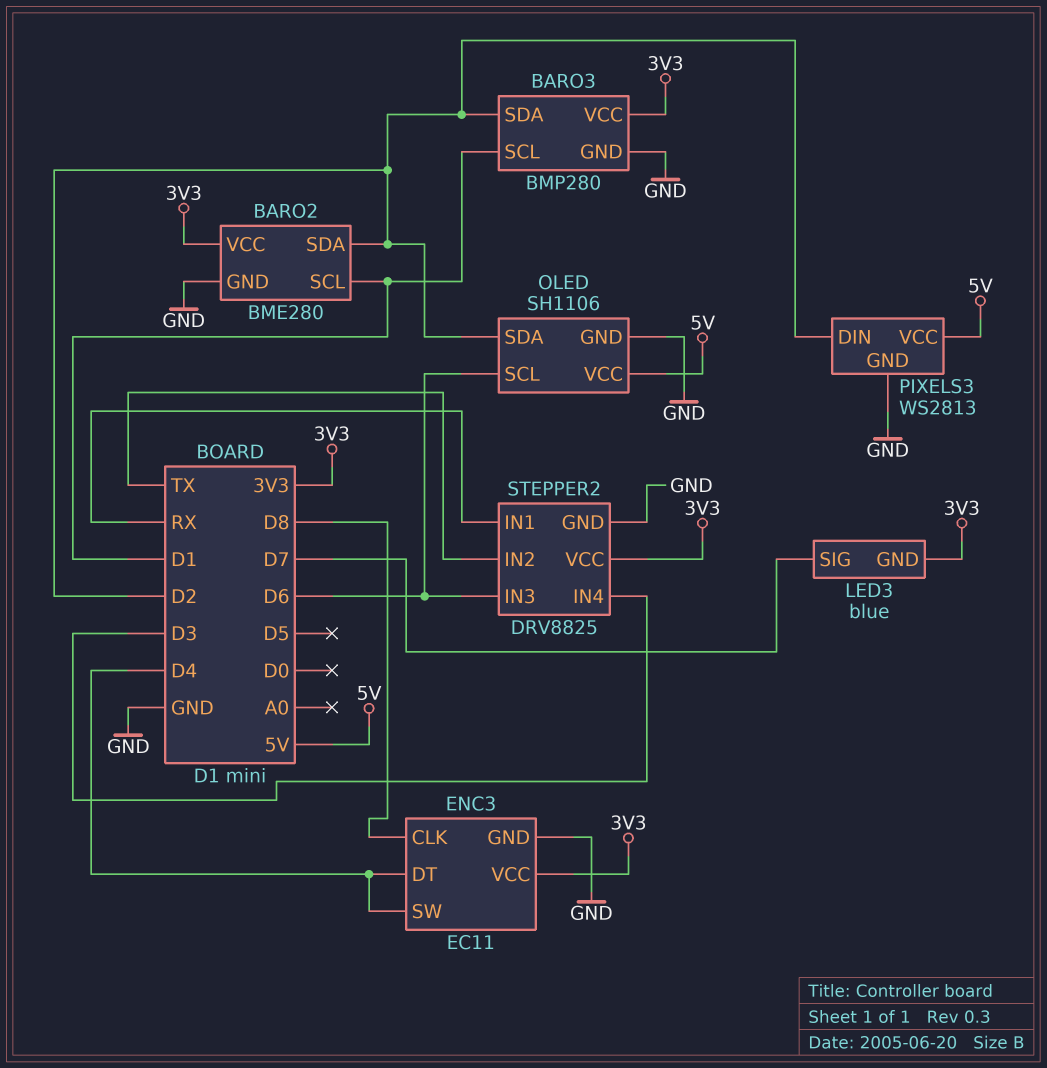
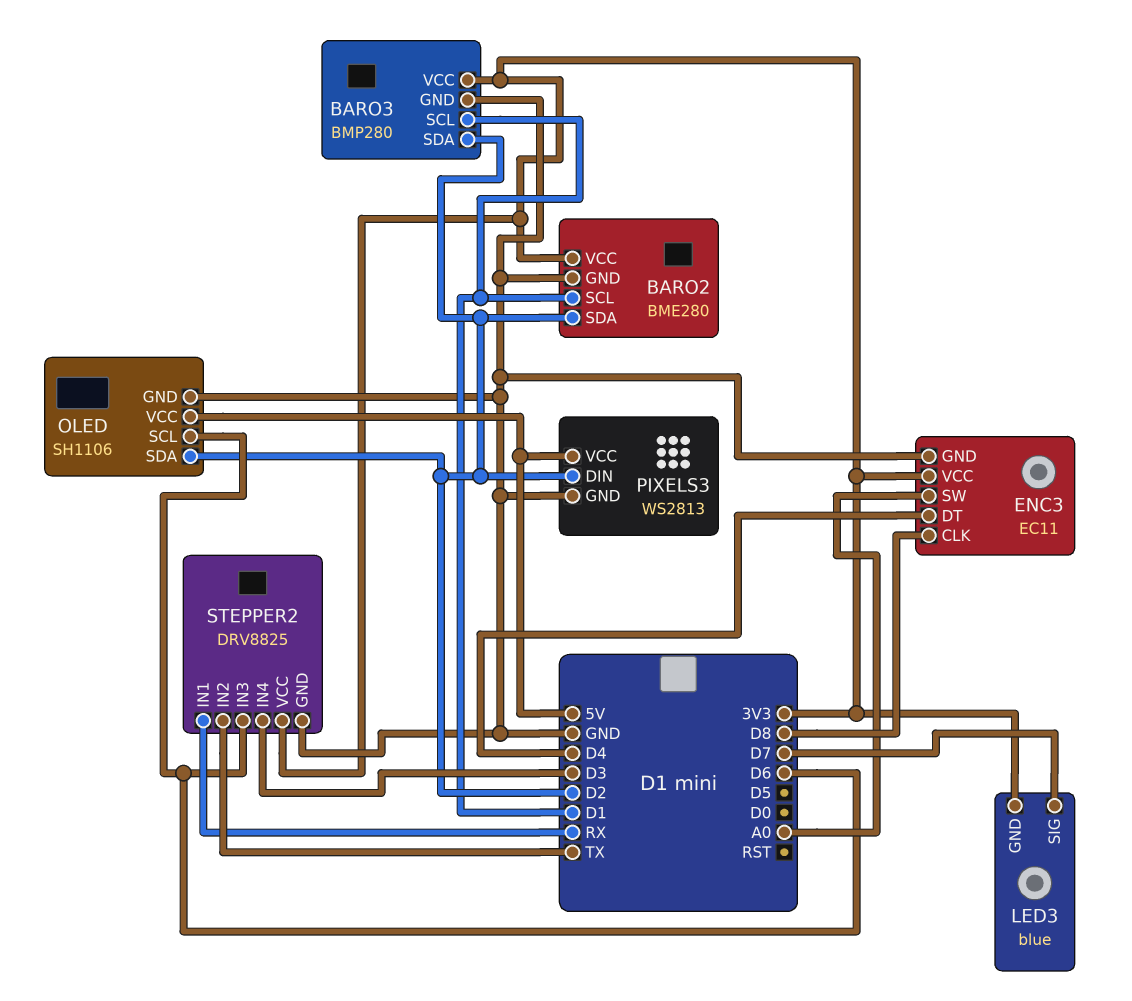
ENC3 pin SW: D4 -> A0

